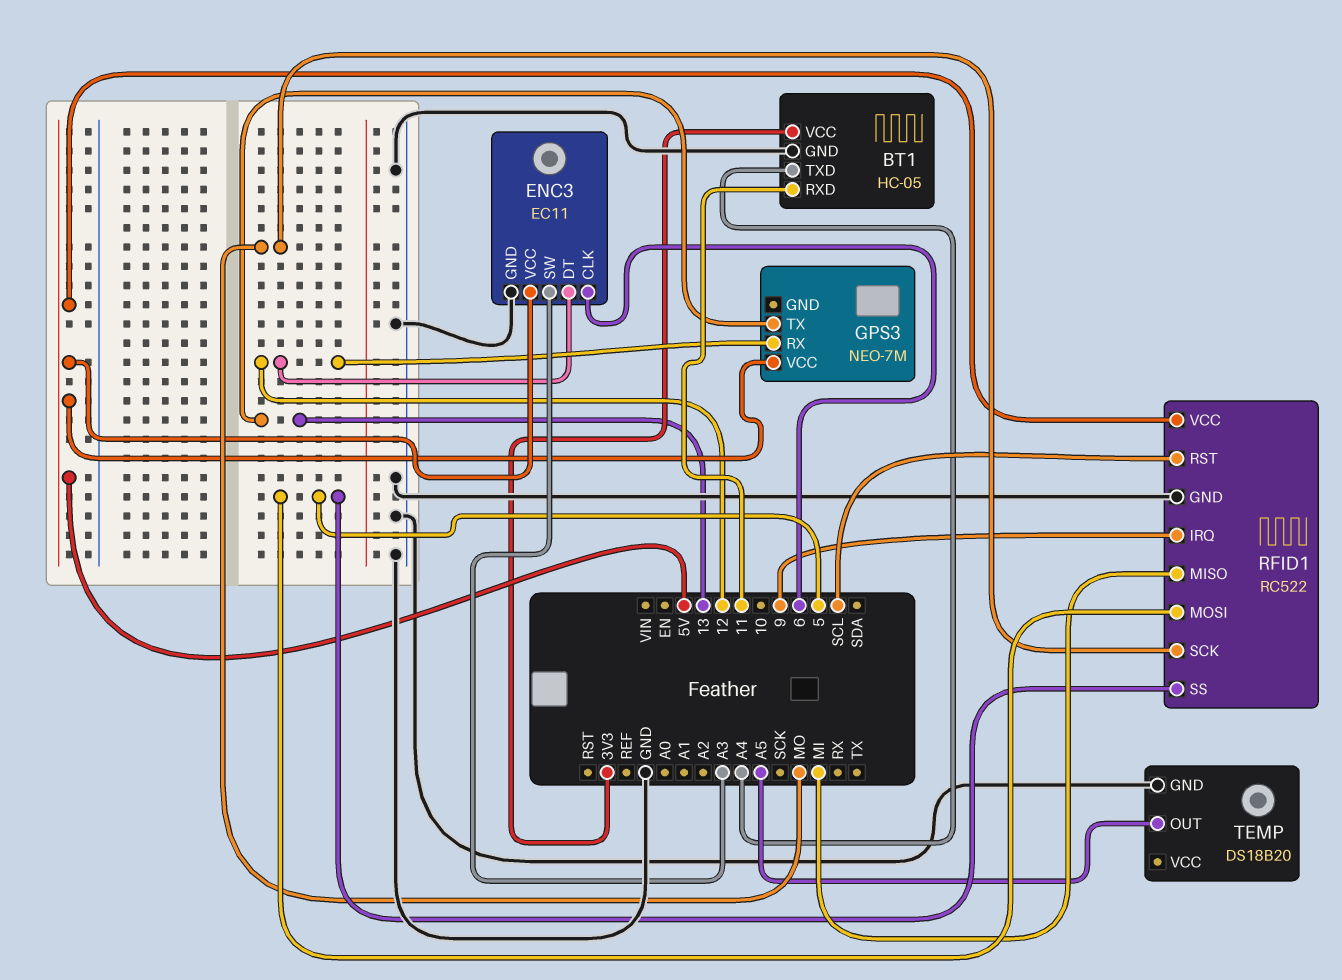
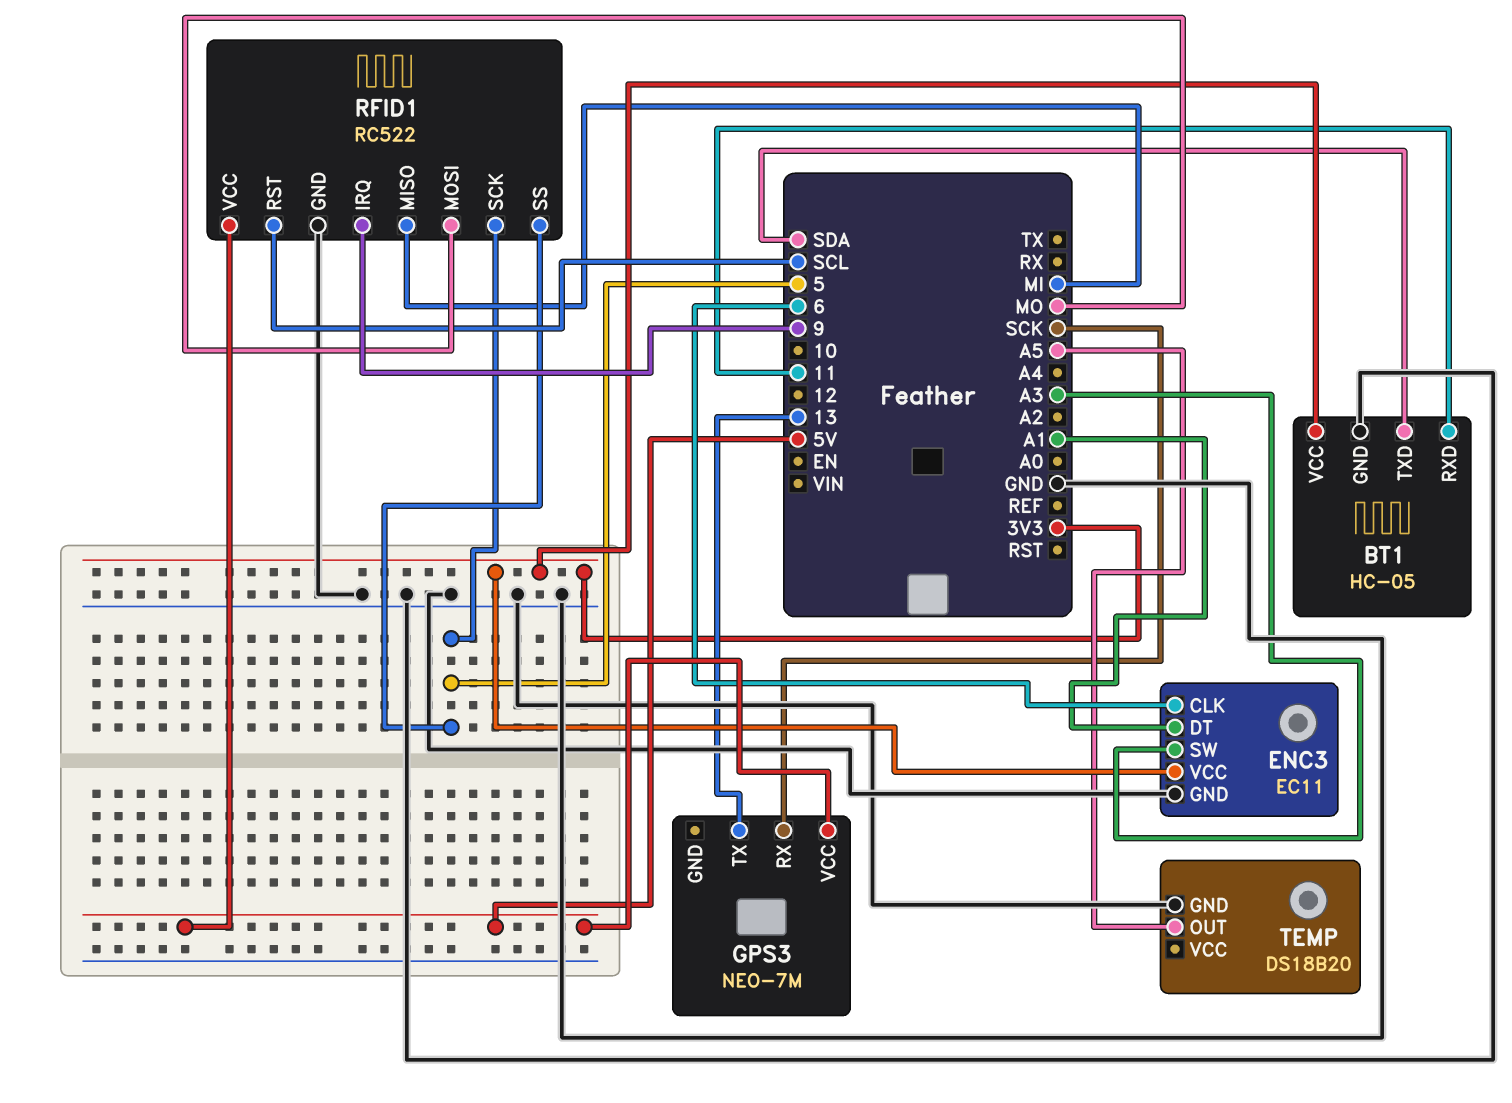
BT1 pin TXD: A4 -> SDA
ENC3 pin DT: 12 -> A1
ENC3 pin VCC: 5V -> 3V3
GPS3 pin RX: 12 -> SCK
RFID1 pin MOSI: 5 -> MO
RFID1 pin SCK: MO -> 5

